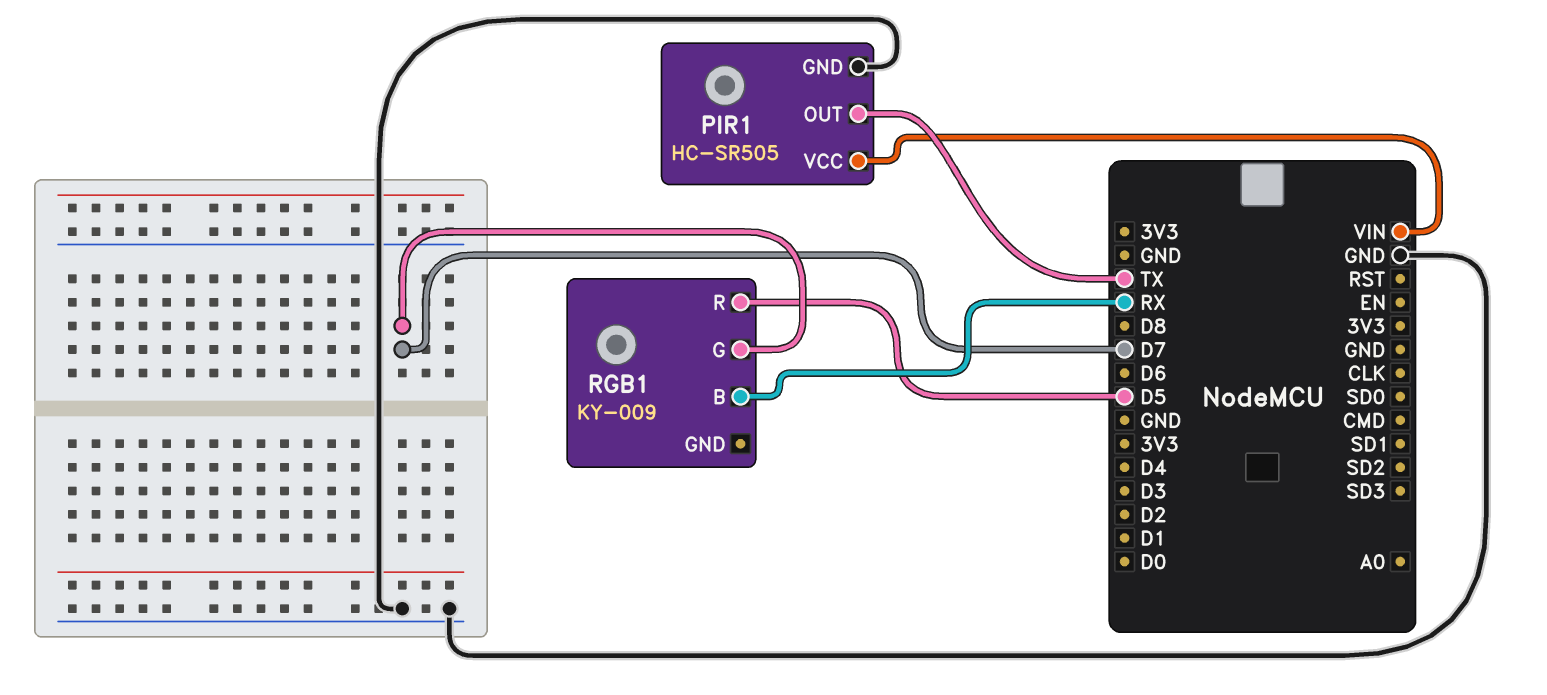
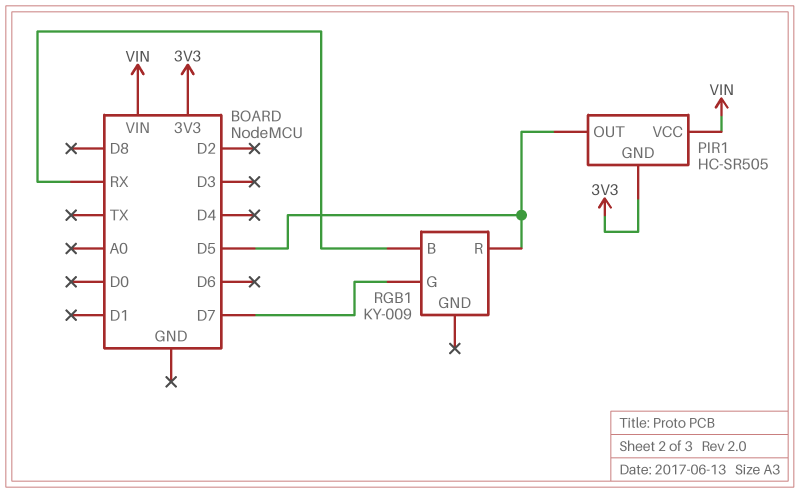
PIR1 pin GND: GND -> 3V3
PIR1 pin OUT: TX -> D5

